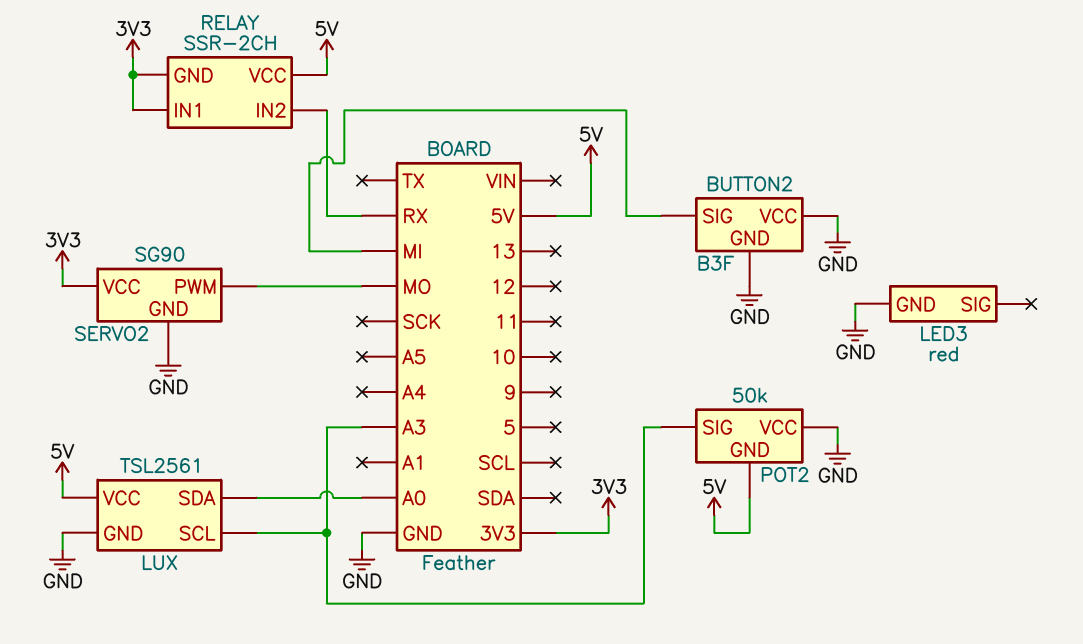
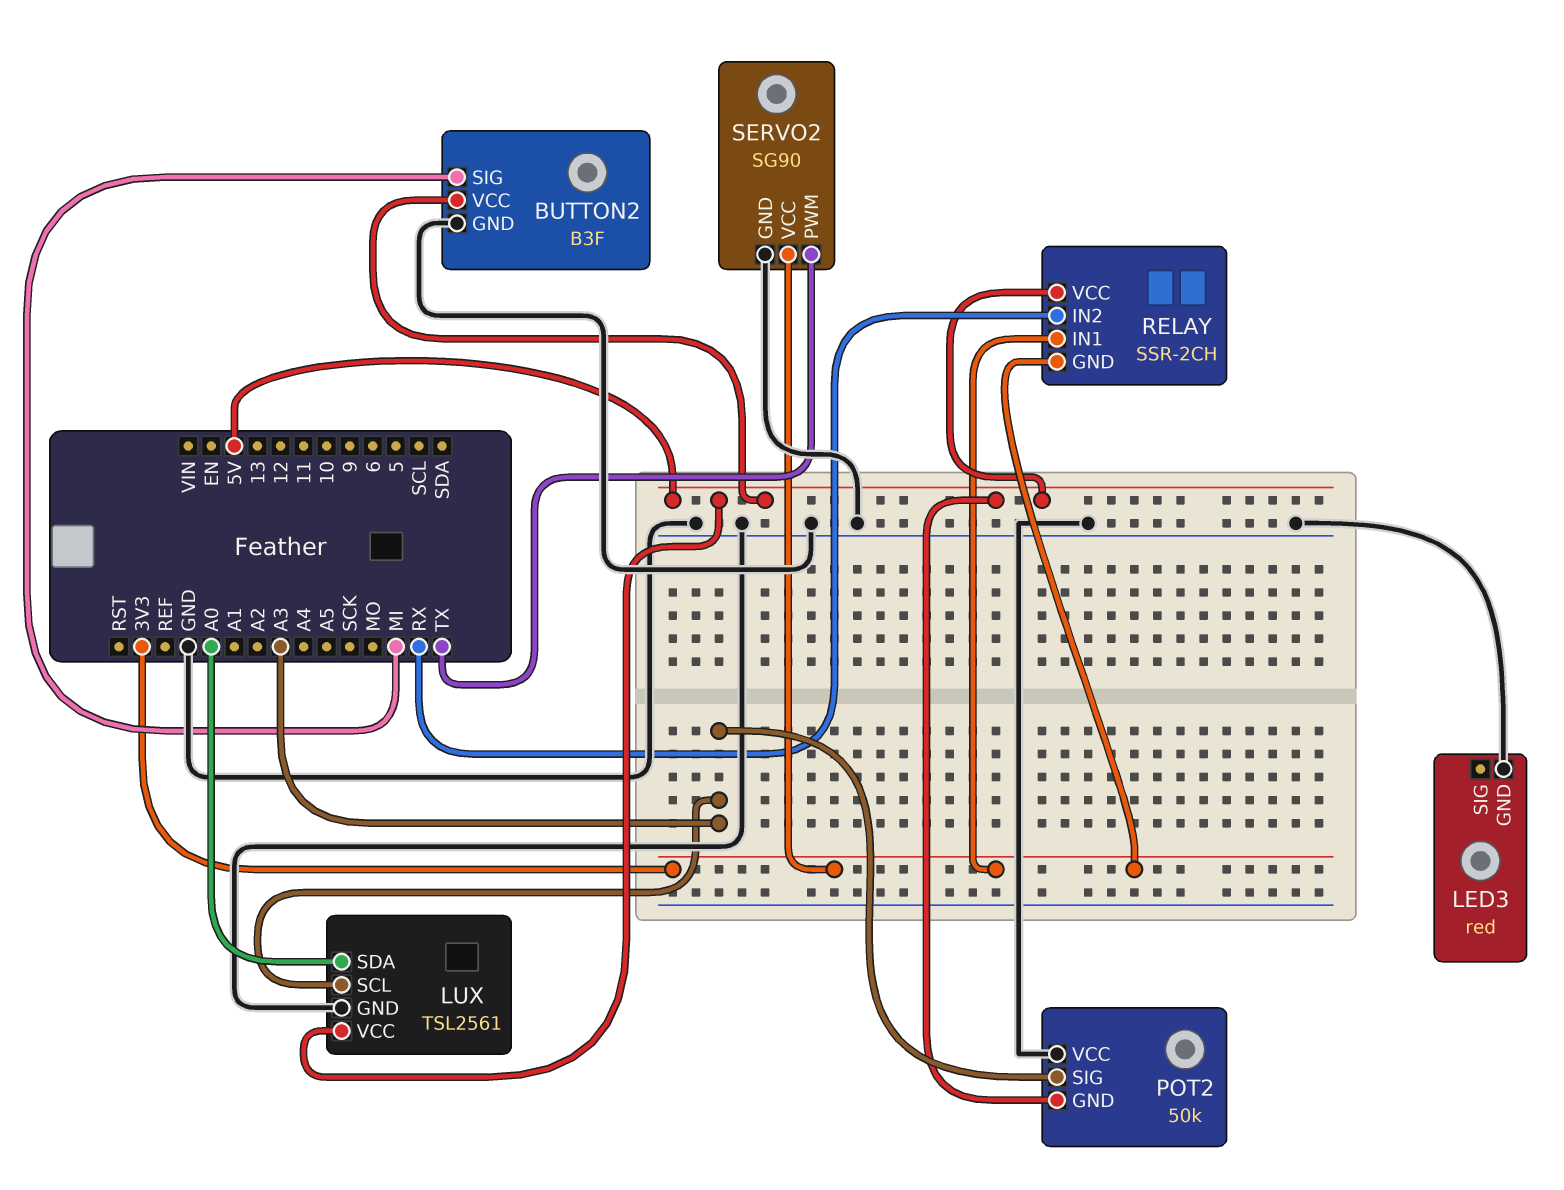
BUTTON2 pin VCC: GND -> 5V
SERVO2 pin PWM: MO -> TX

